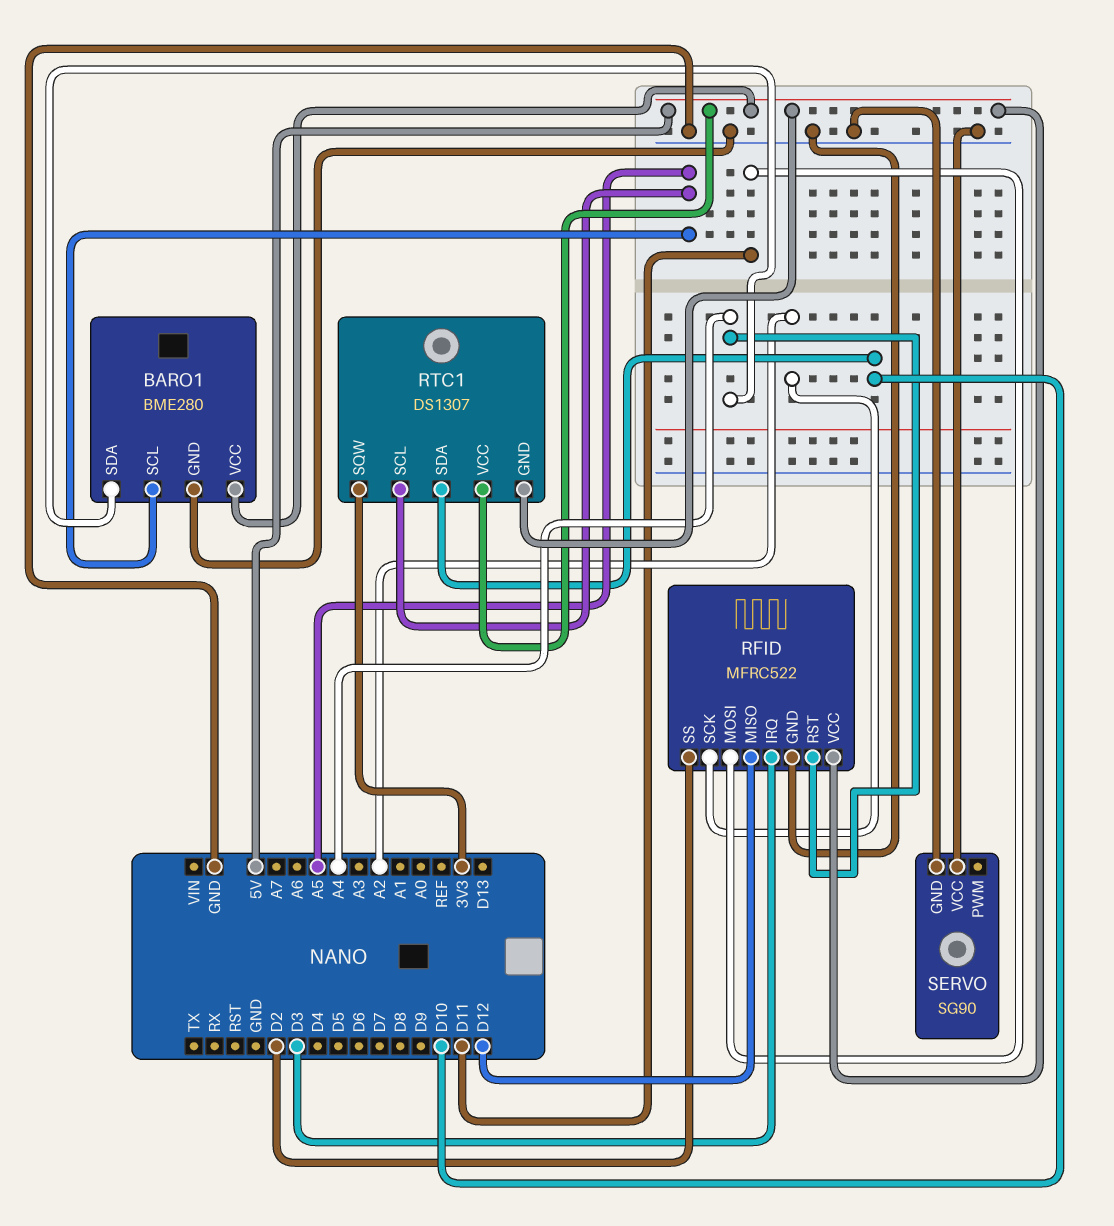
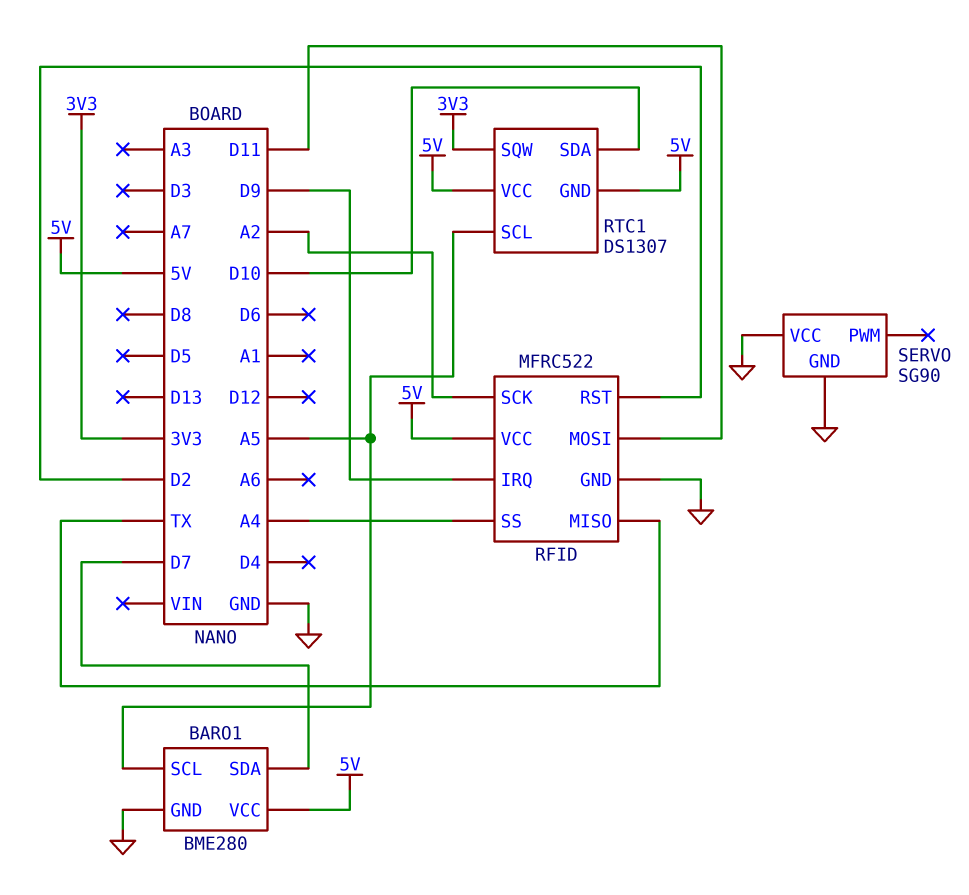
BARO1 pin SDA: A4 -> D7
RFID pin IRQ: D3 -> D9
RFID pin MISO: D12 -> TX
RFID pin RST: A4 -> D2
RFID pin SS: D2 -> A4

